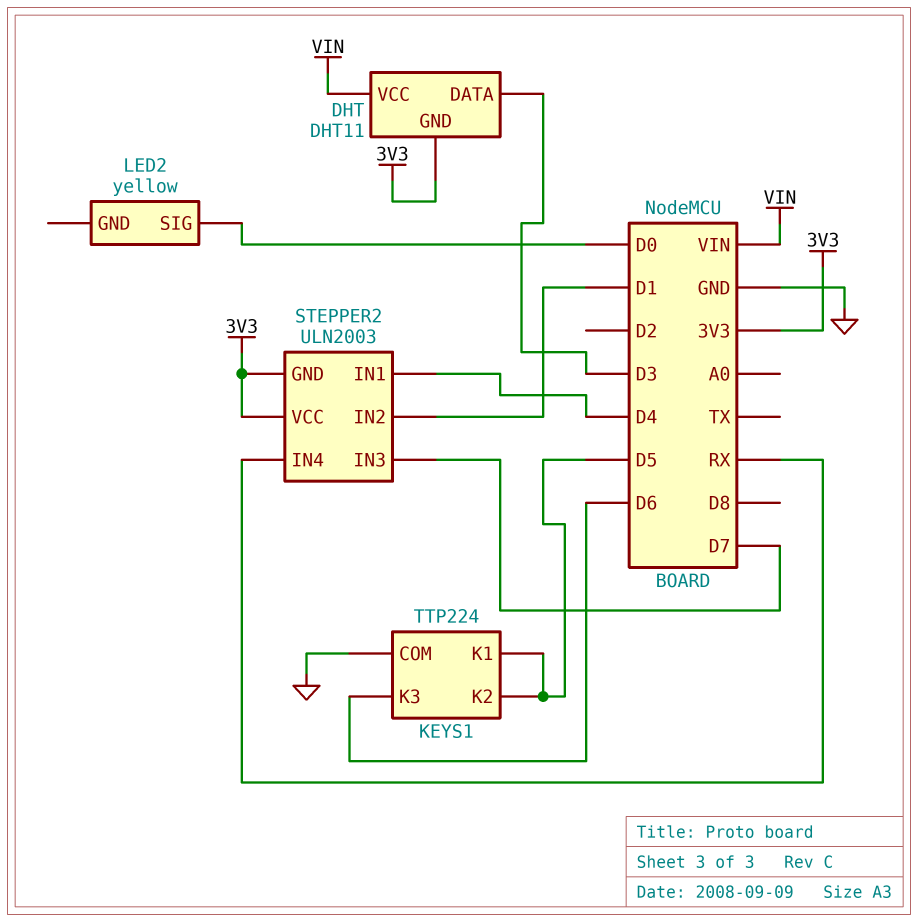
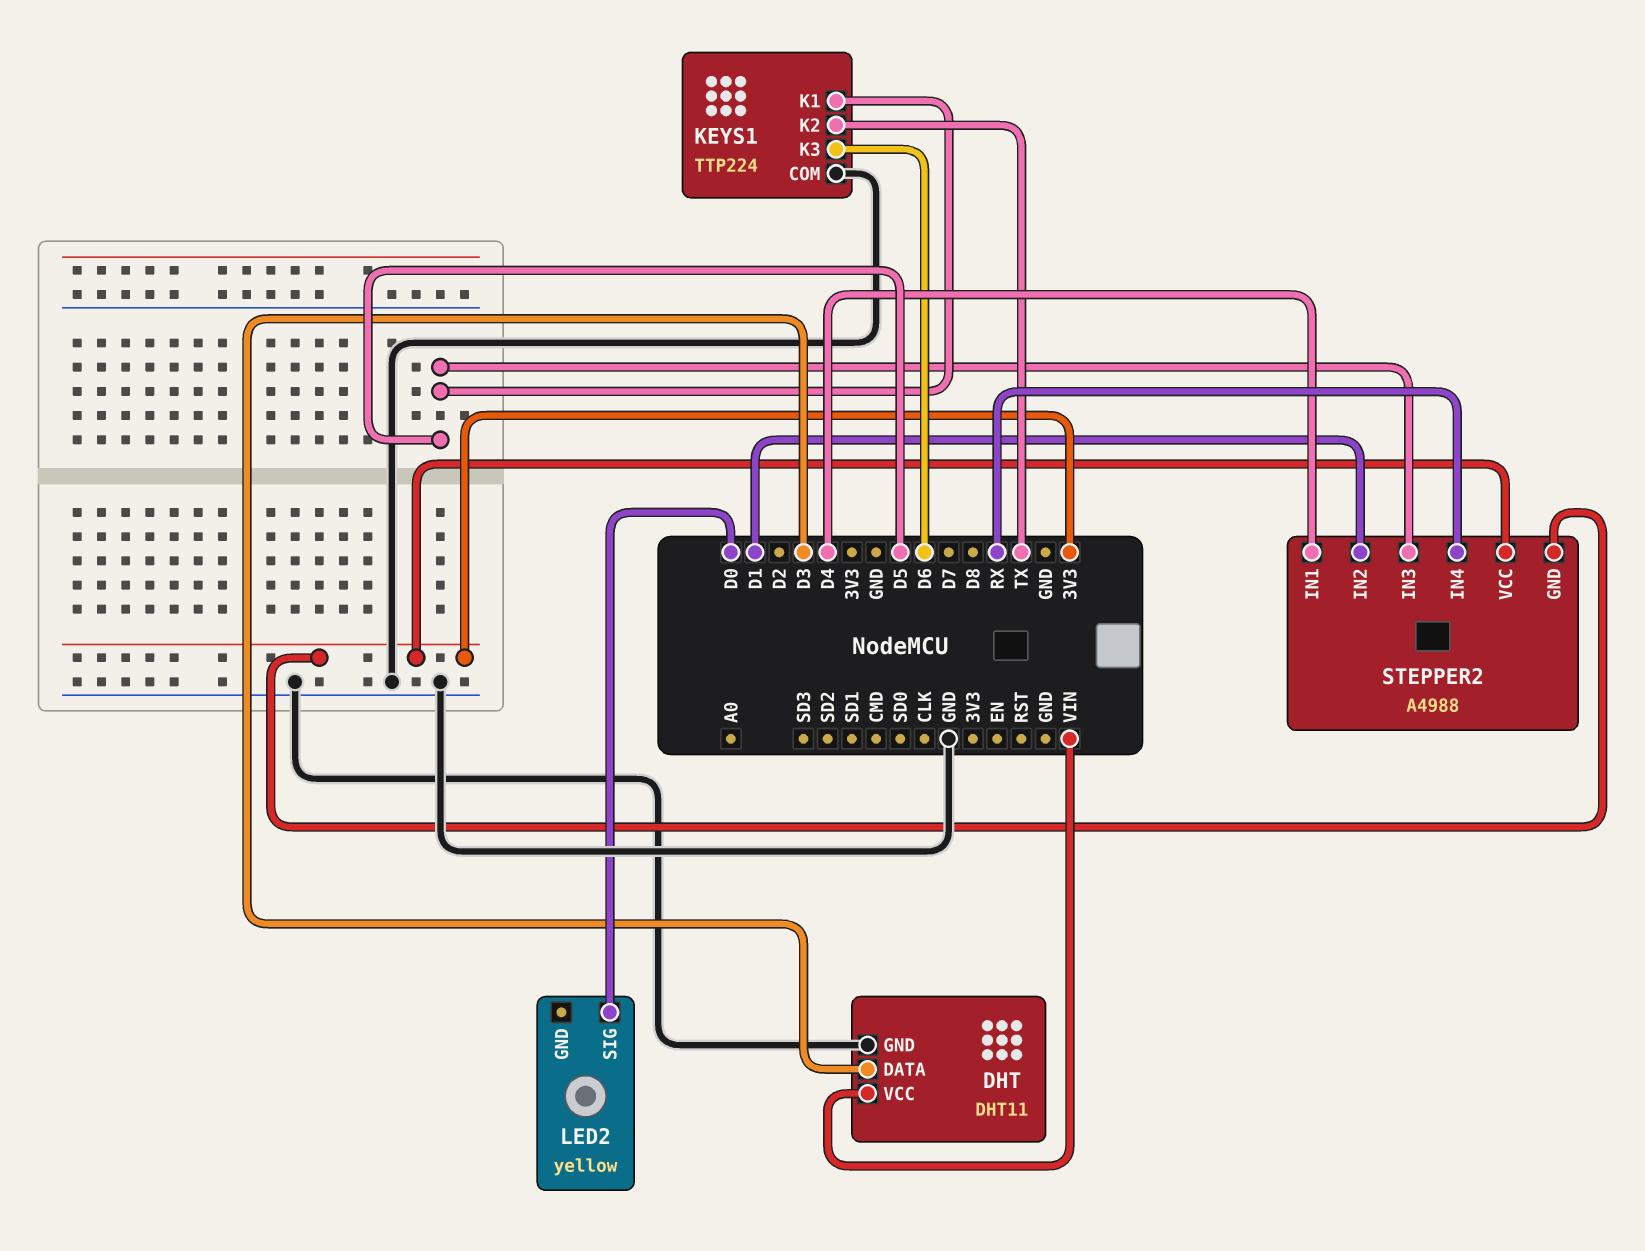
DHT pin GND: 3V3 -> GND
KEYS1 pin K2: D5 -> TX
STEPPER2: ULN2003 -> A4988
STEPPER2 pin IN3: D7 -> D5

